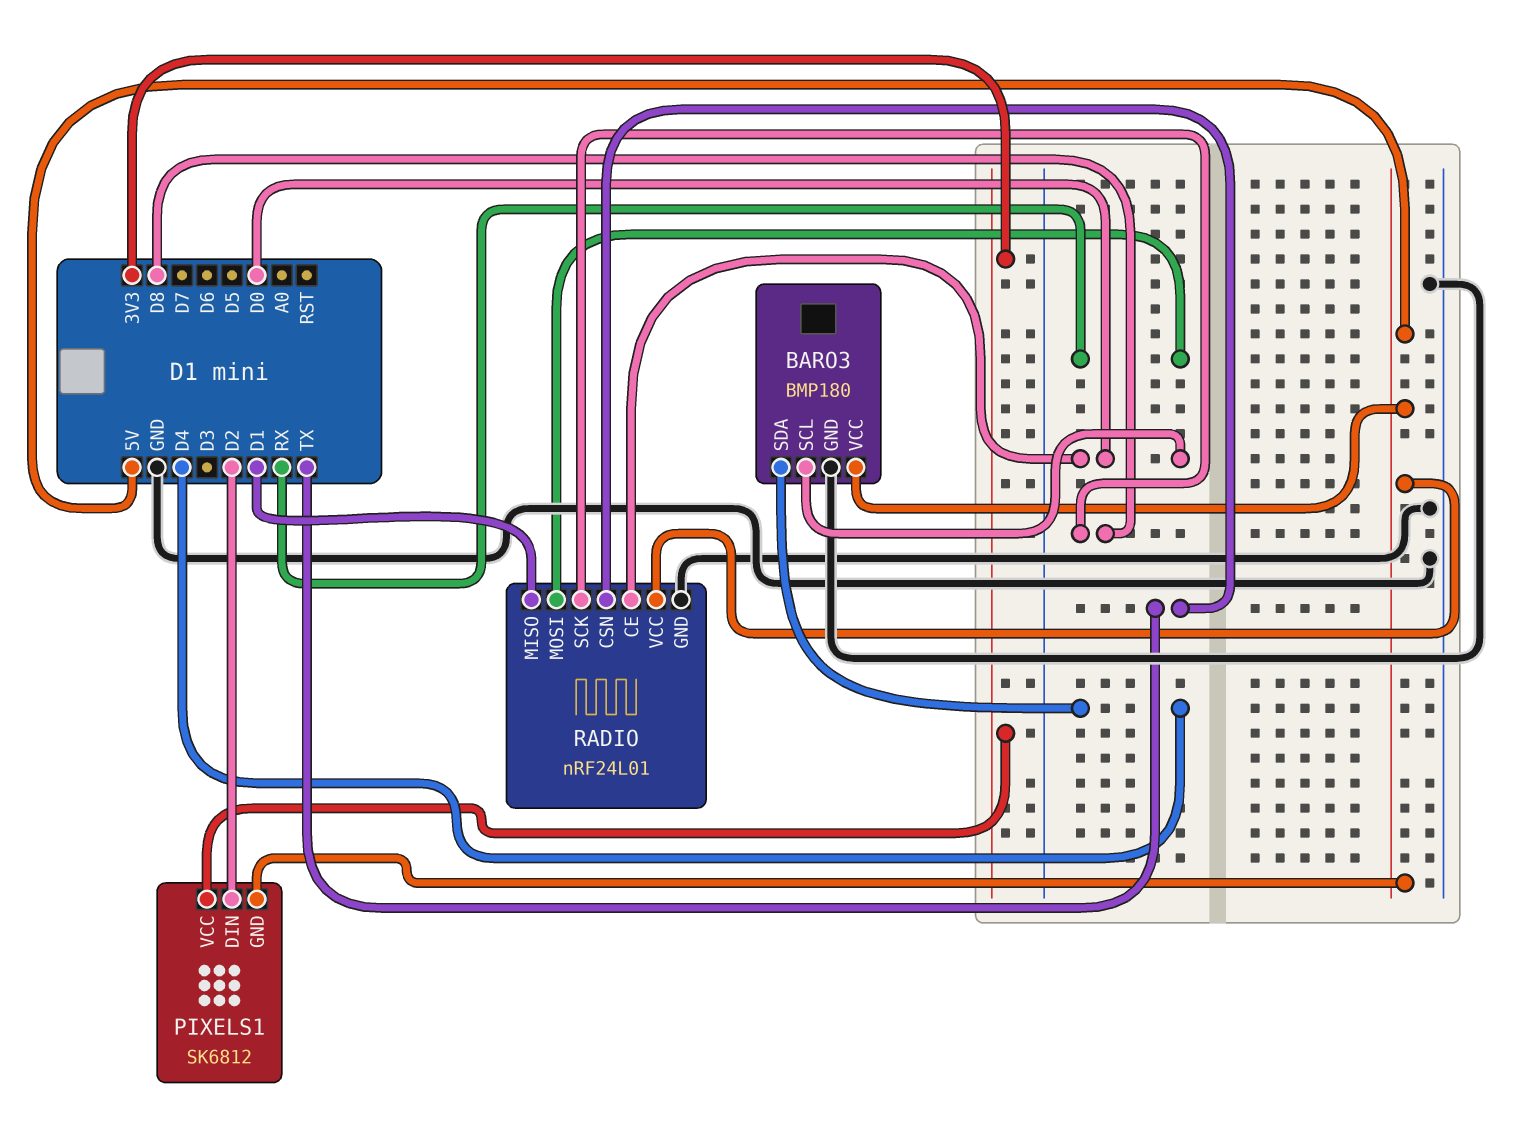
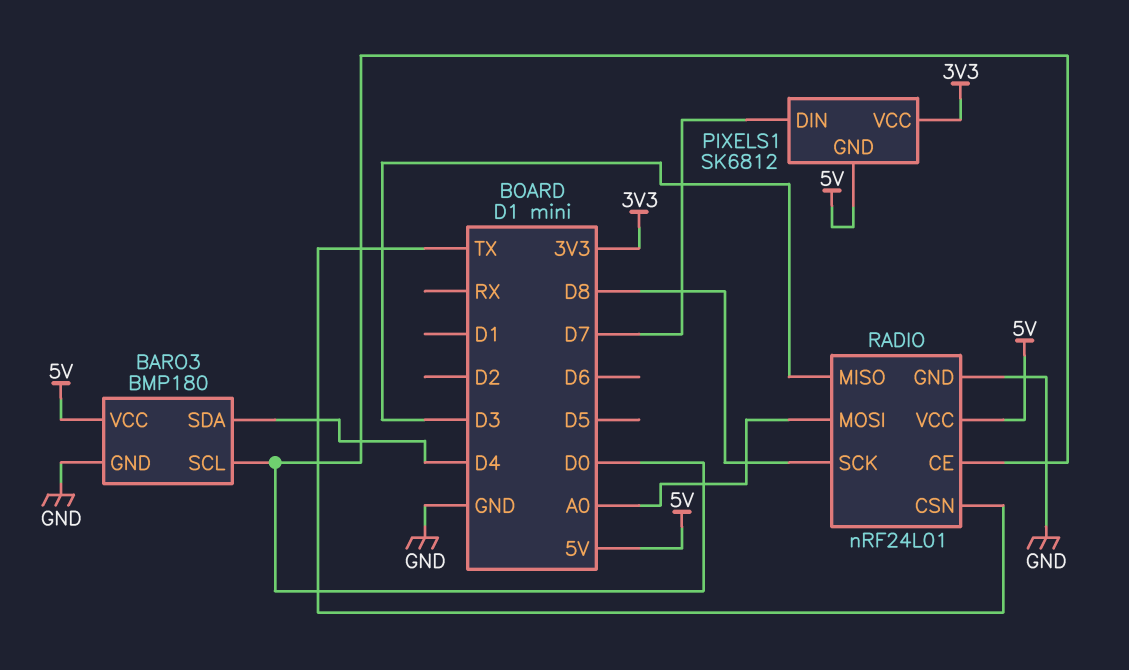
PIXELS1 pin DIN: D2 -> D7
RADIO pin MISO: D1 -> D3
RADIO pin MOSI: RX -> A0

